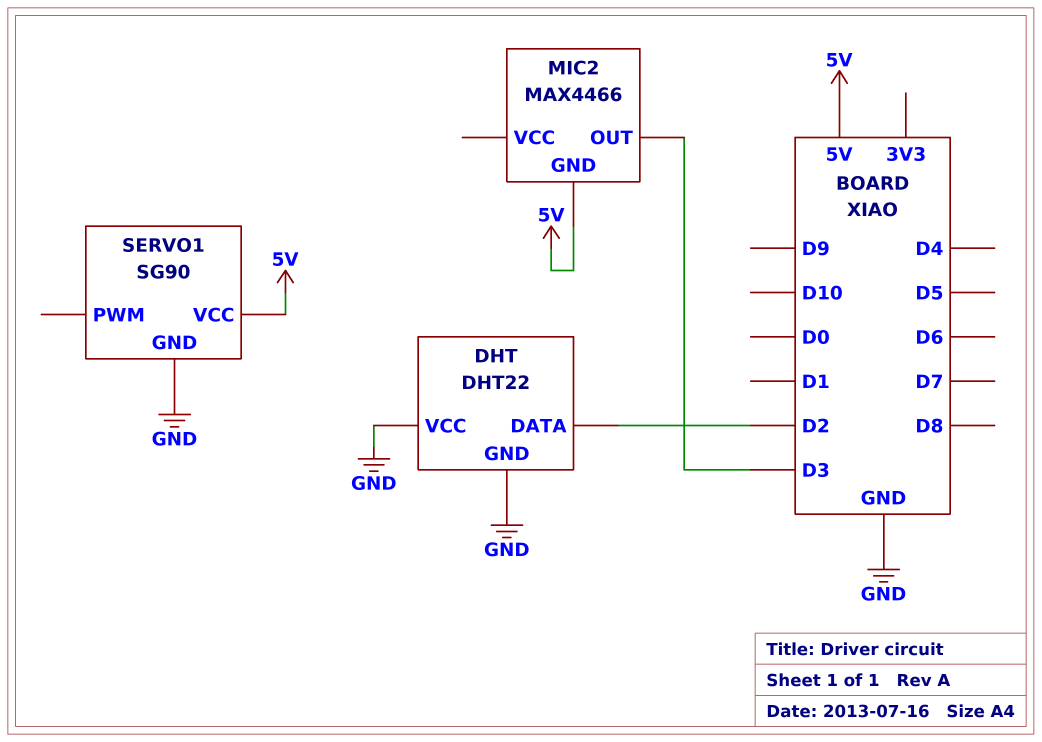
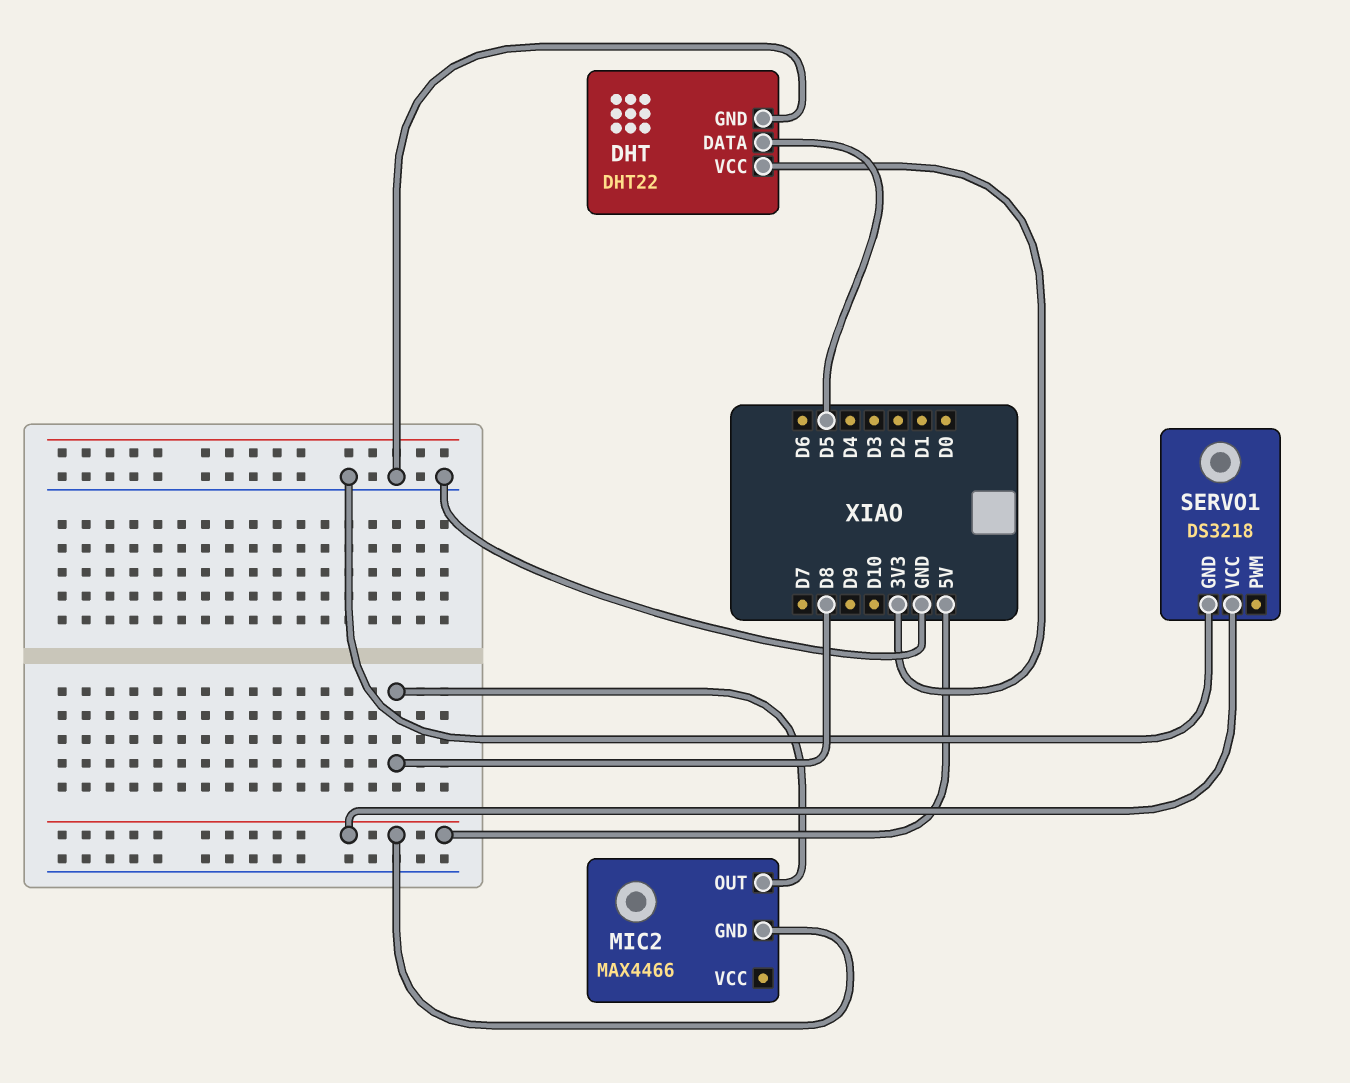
DHT pin DATA: D2 -> D5
DHT pin VCC: GND -> 3V3
MIC2 pin OUT: D3 -> D8
SERVO1: SG90 -> DS3218

